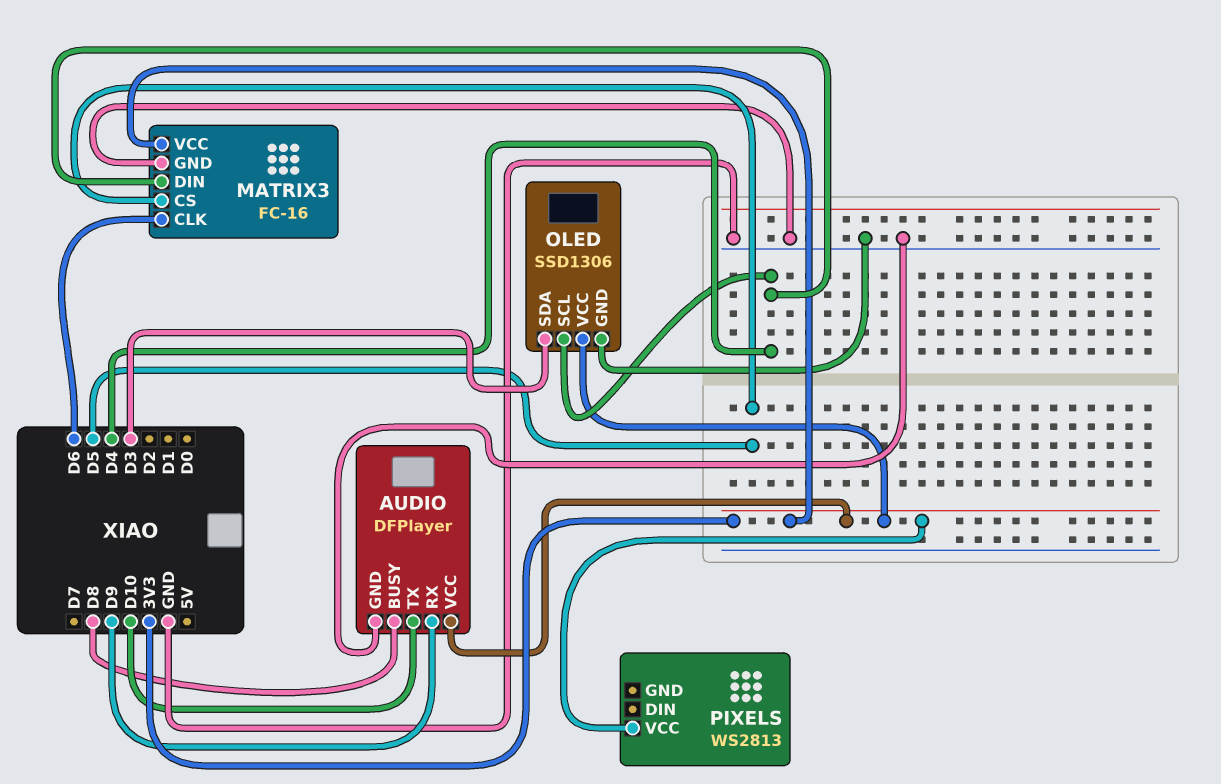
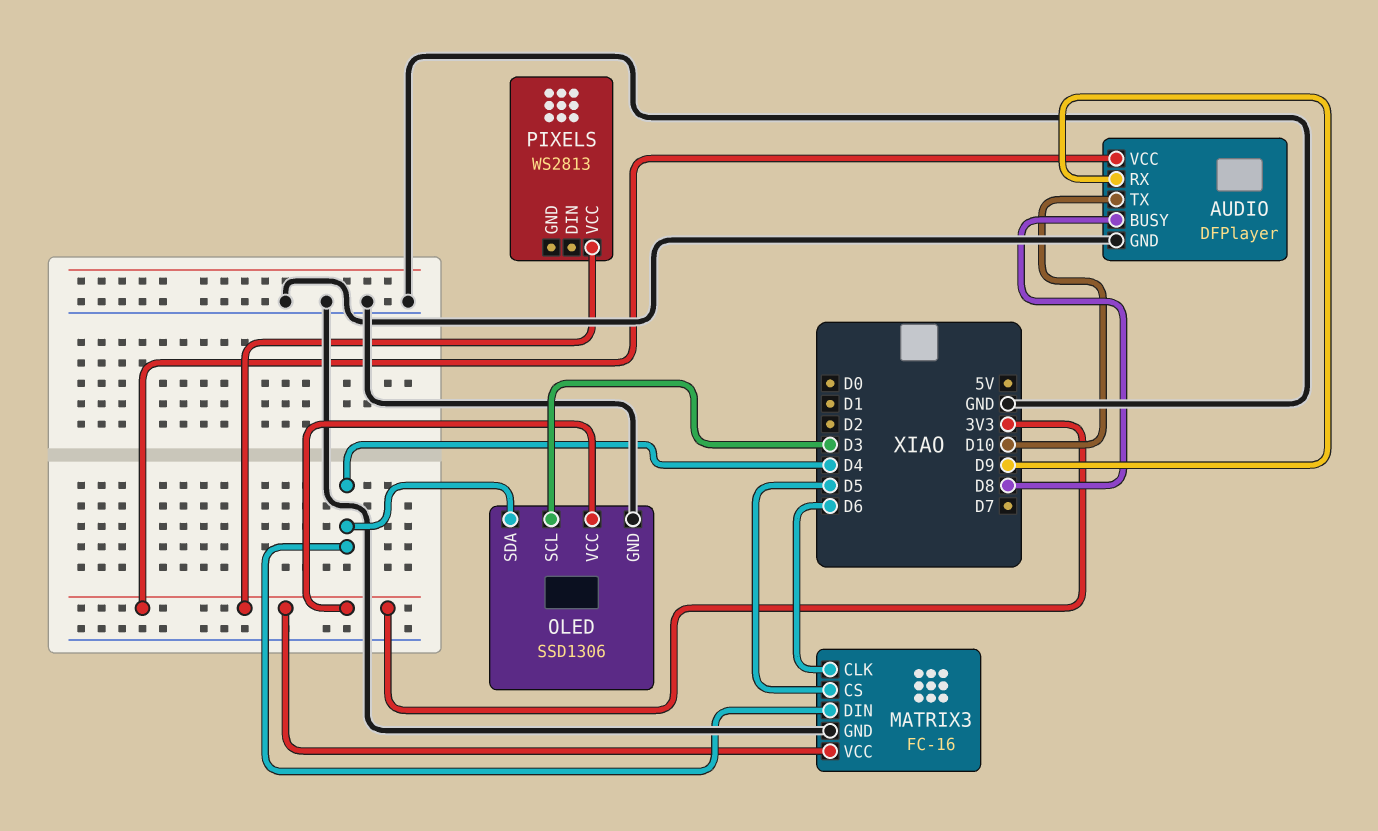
OLED pin SCL: D4 -> D3
OLED pin SDA: D3 -> D4

